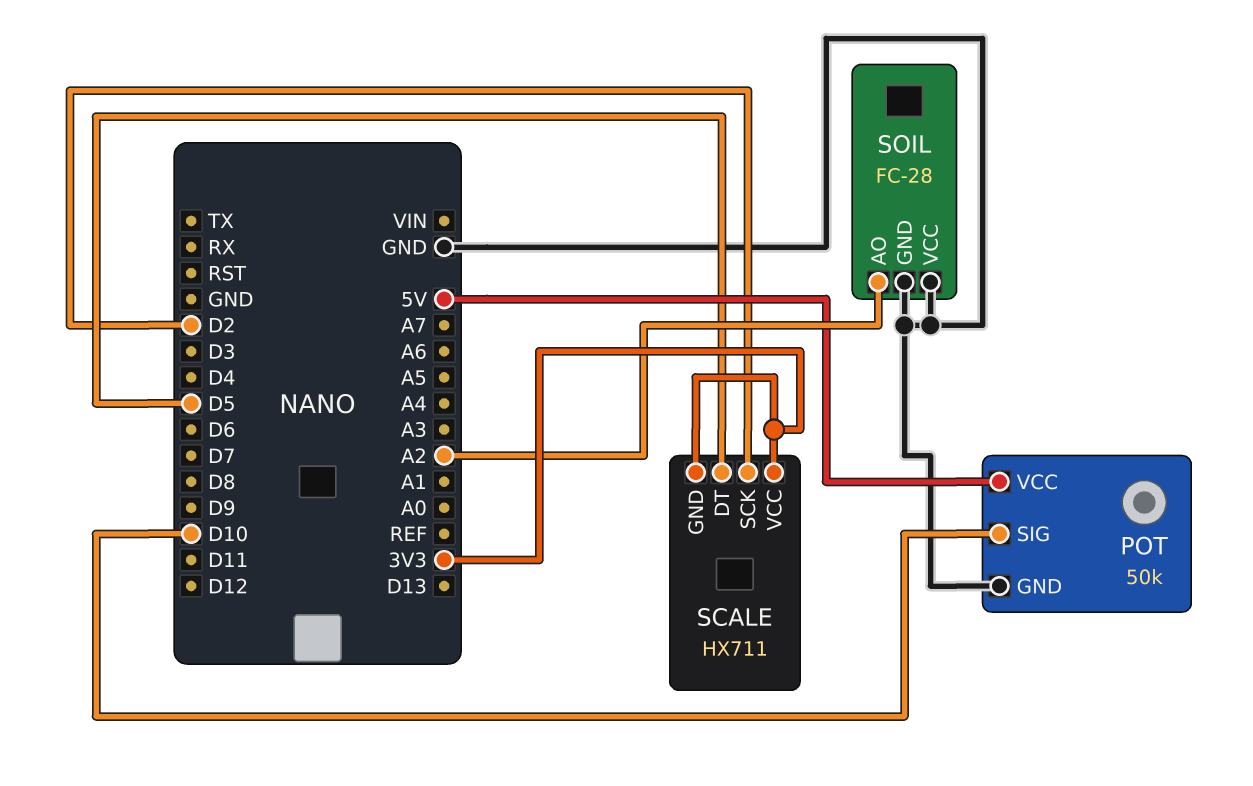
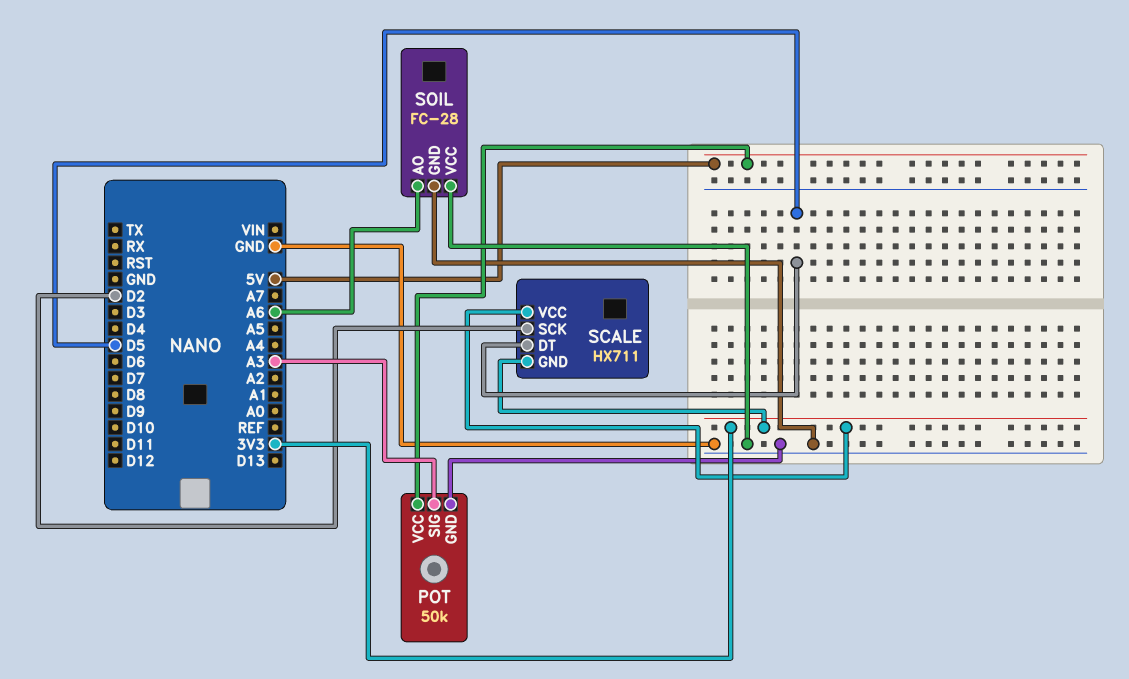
POT pin SIG: D10 -> A3
SOIL pin AO: A2 -> A6

